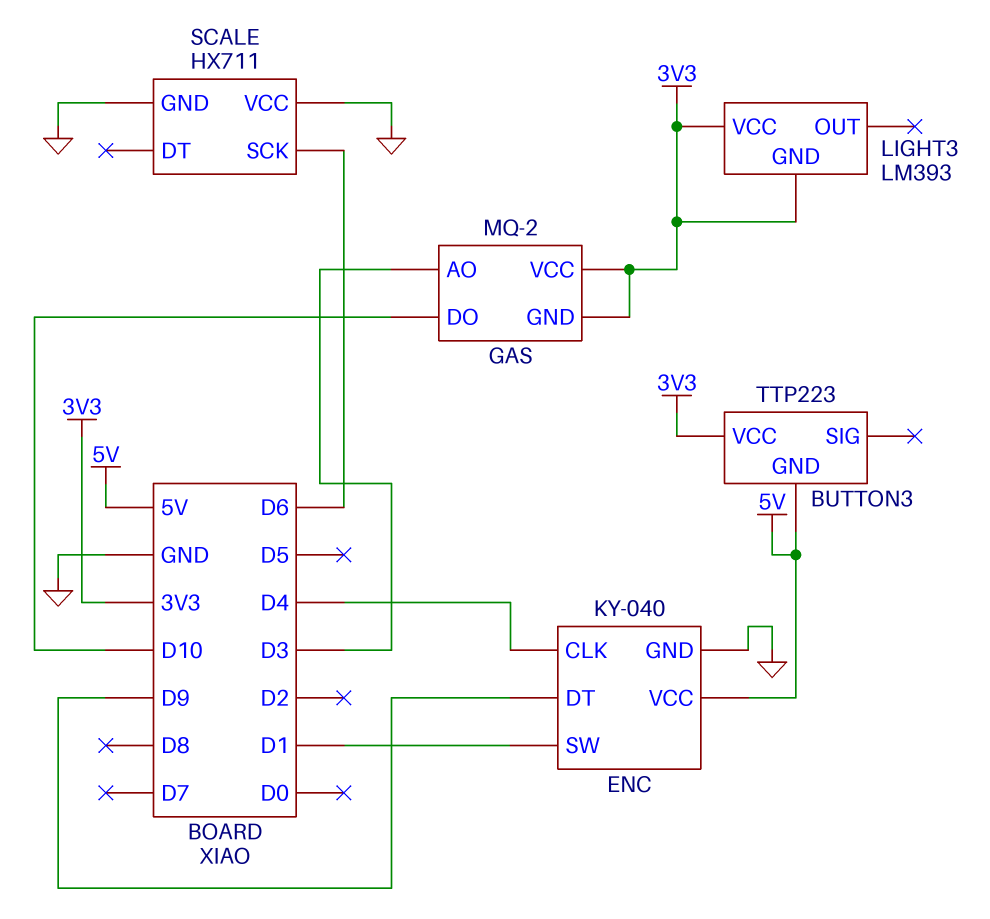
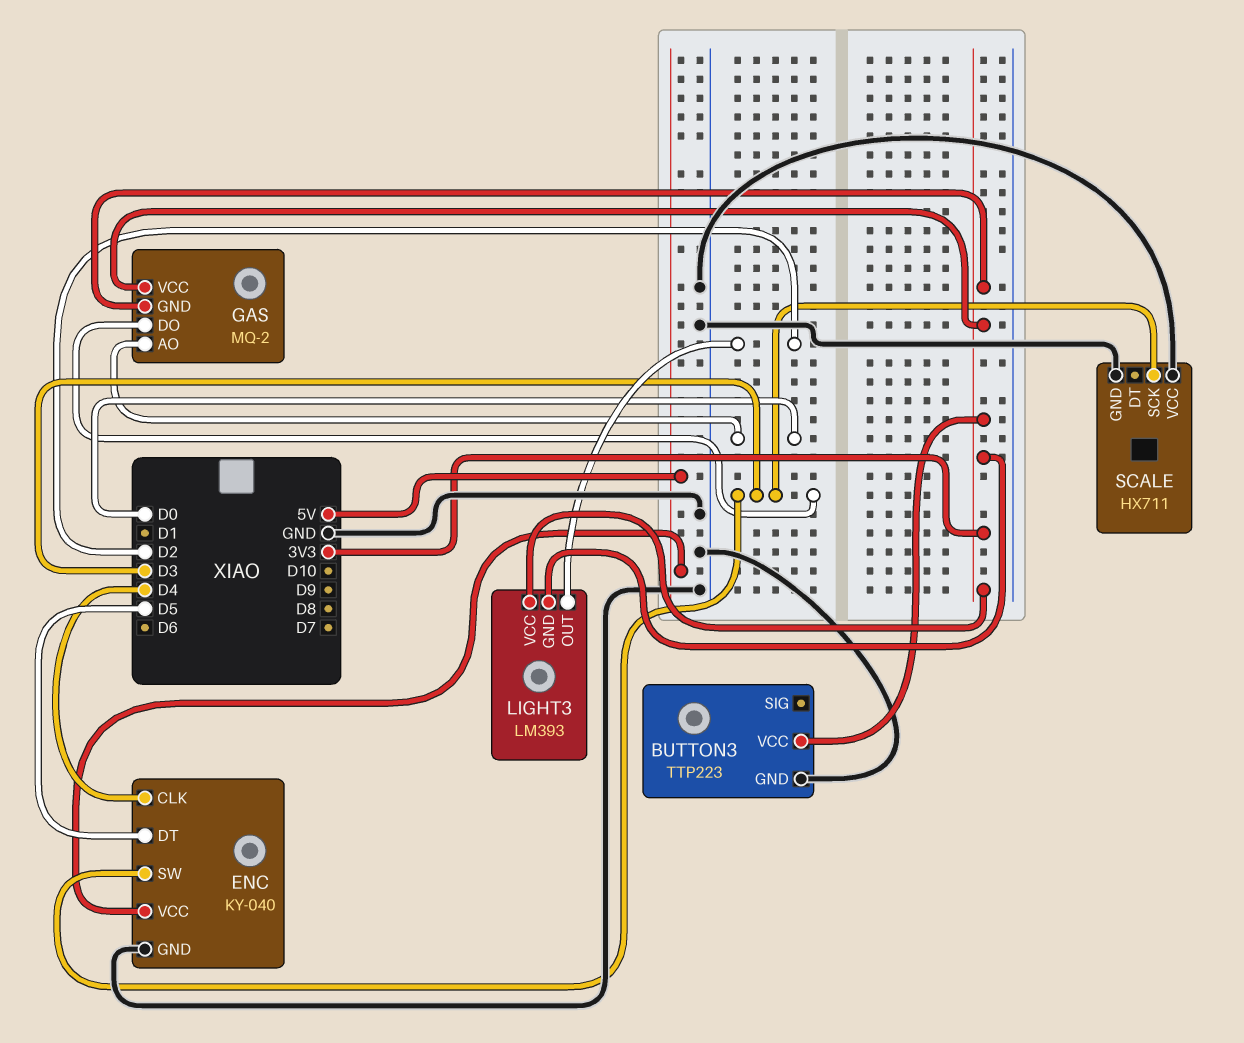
BUTTON3 pin GND: 5V -> GND
ENC pin DT: D9 -> D5
ENC pin SW: D1 -> D3
GAS pin AO: D3 -> D0
GAS pin DO: D10 -> D3
LIGHT3 pin OUT: none -> D2
SCALE pin SCK: D6 -> D3

